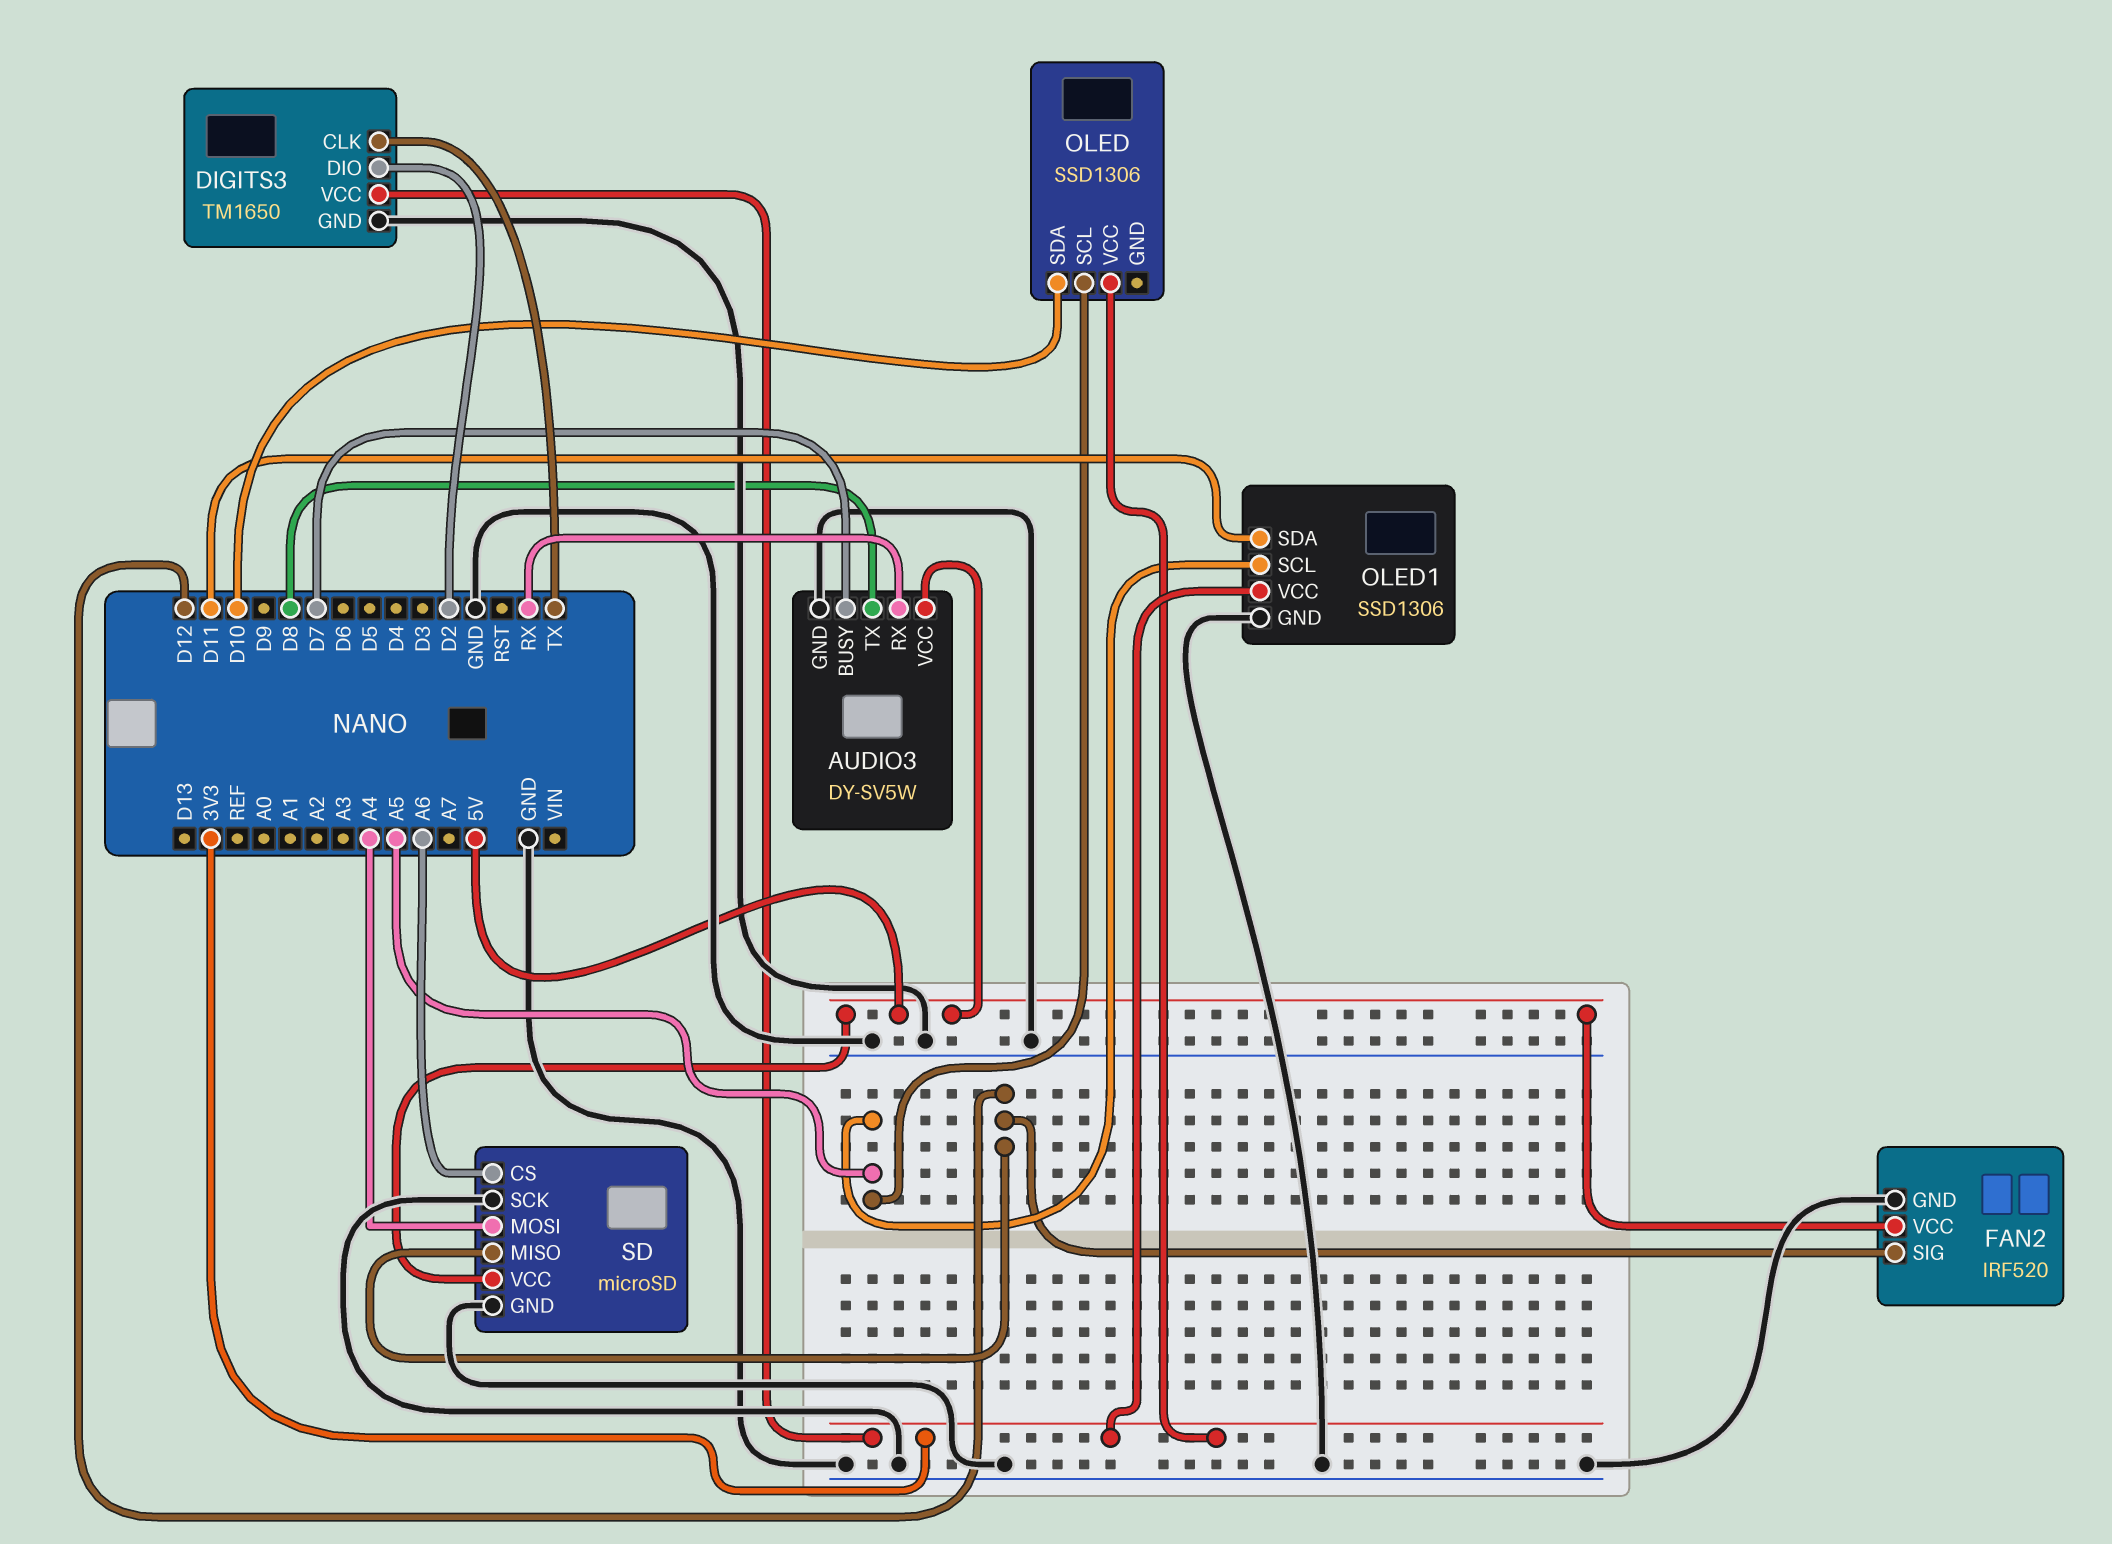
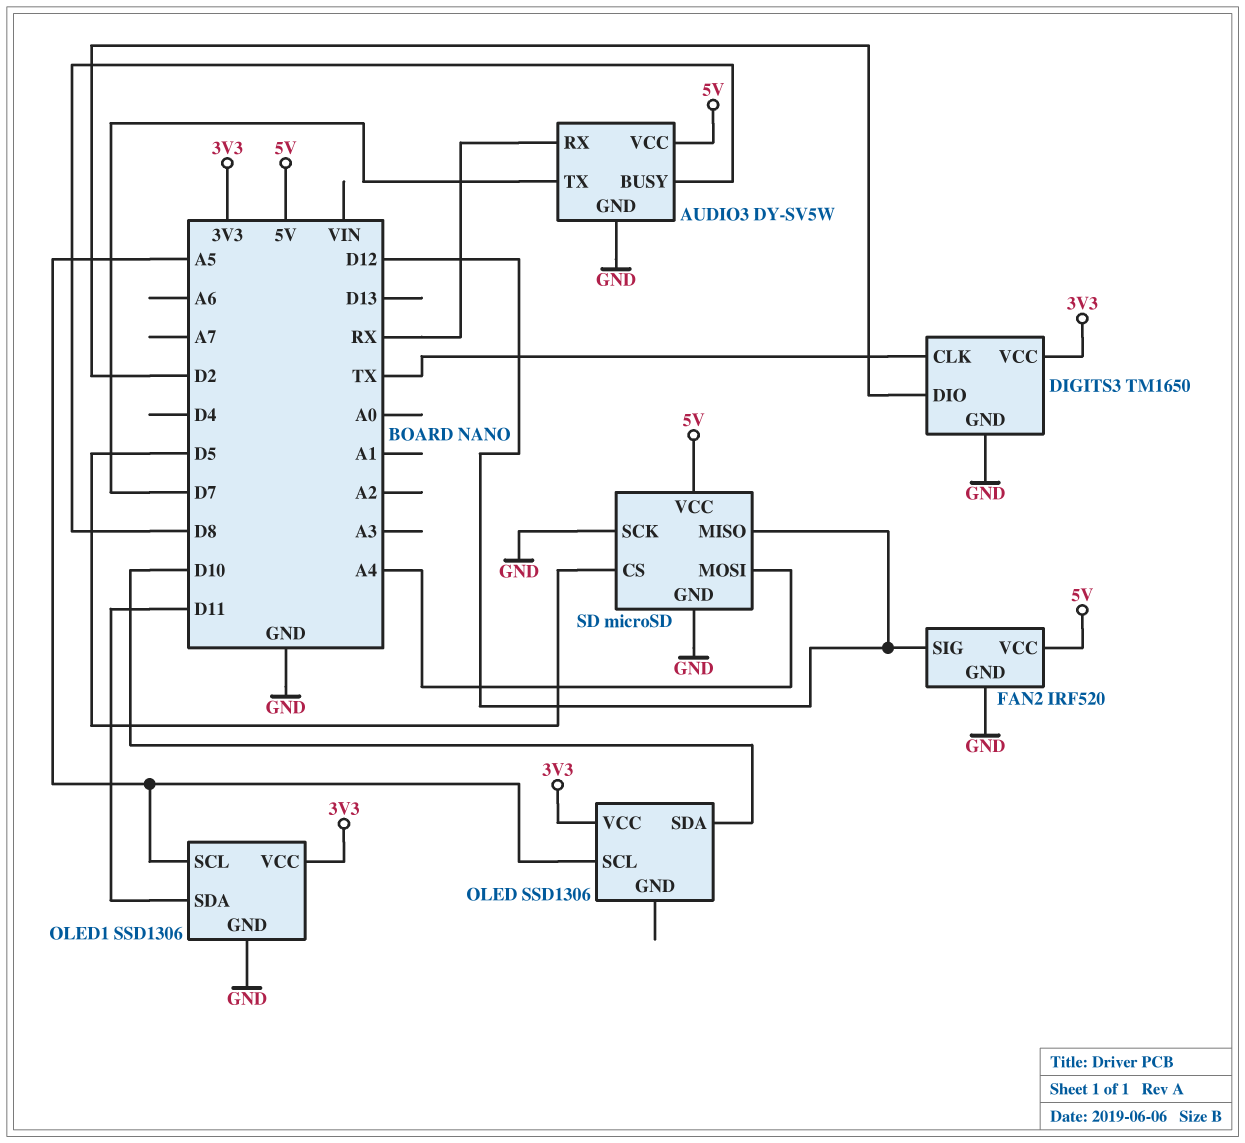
AUDIO3 pin BUSY: D7 -> D8
AUDIO3 pin TX: D8 -> D7
SD pin CS: A6 -> D5

